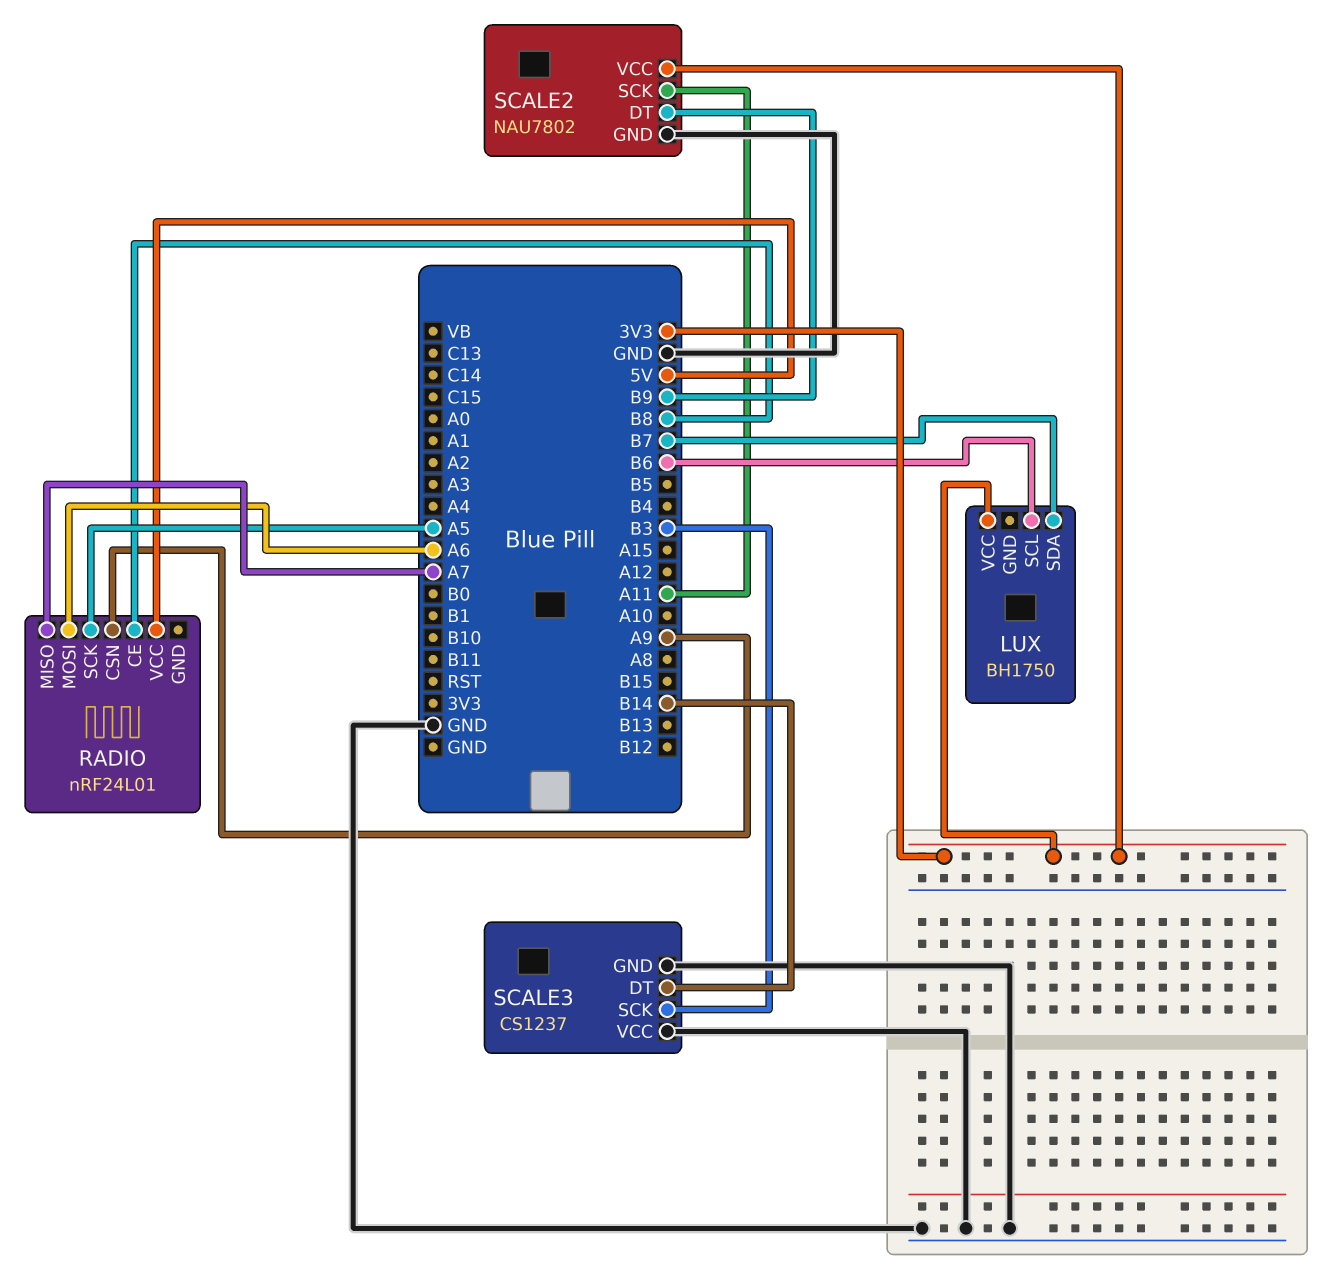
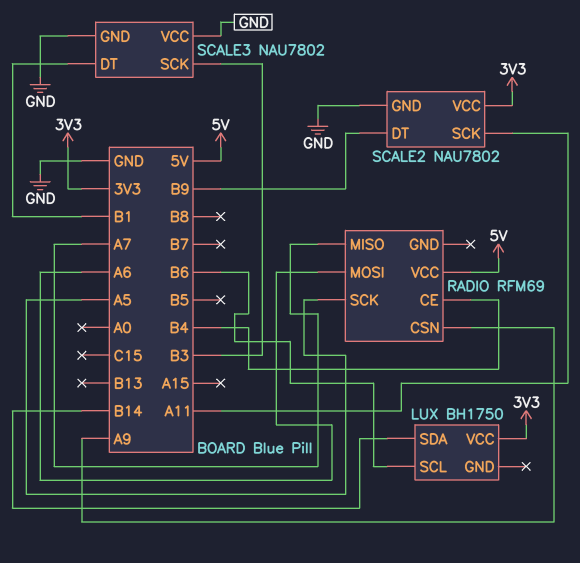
LUX pin SDA: B7 -> B14
RADIO: nRF24L01 -> RFM69
RADIO pin CE: B8 -> B4
SCALE3: CS1237 -> NAU7802
SCALE3 pin DT: B14 -> B1

